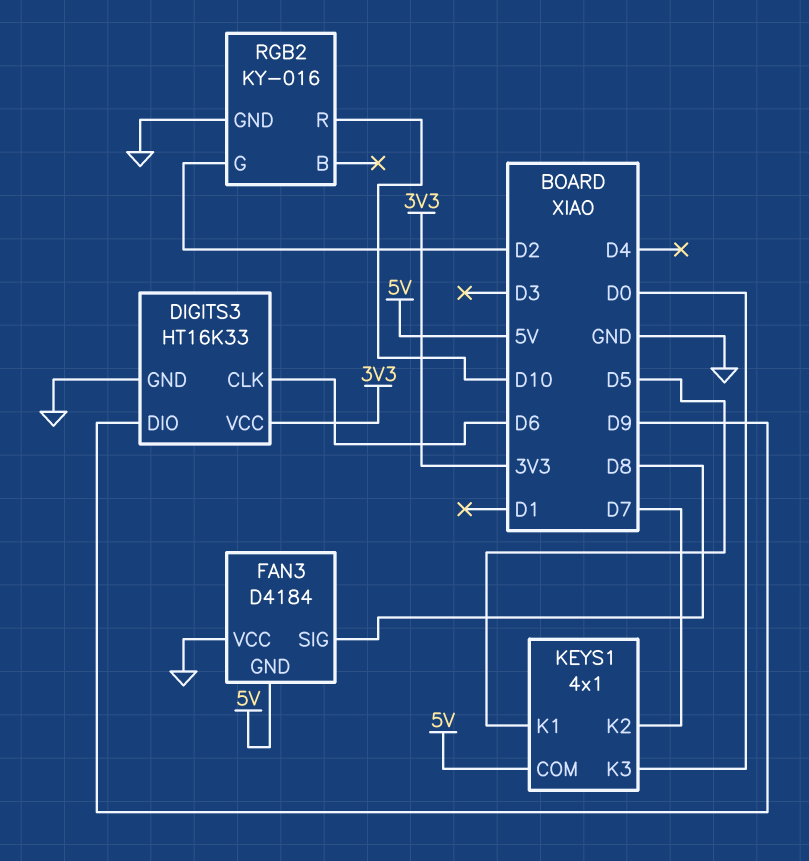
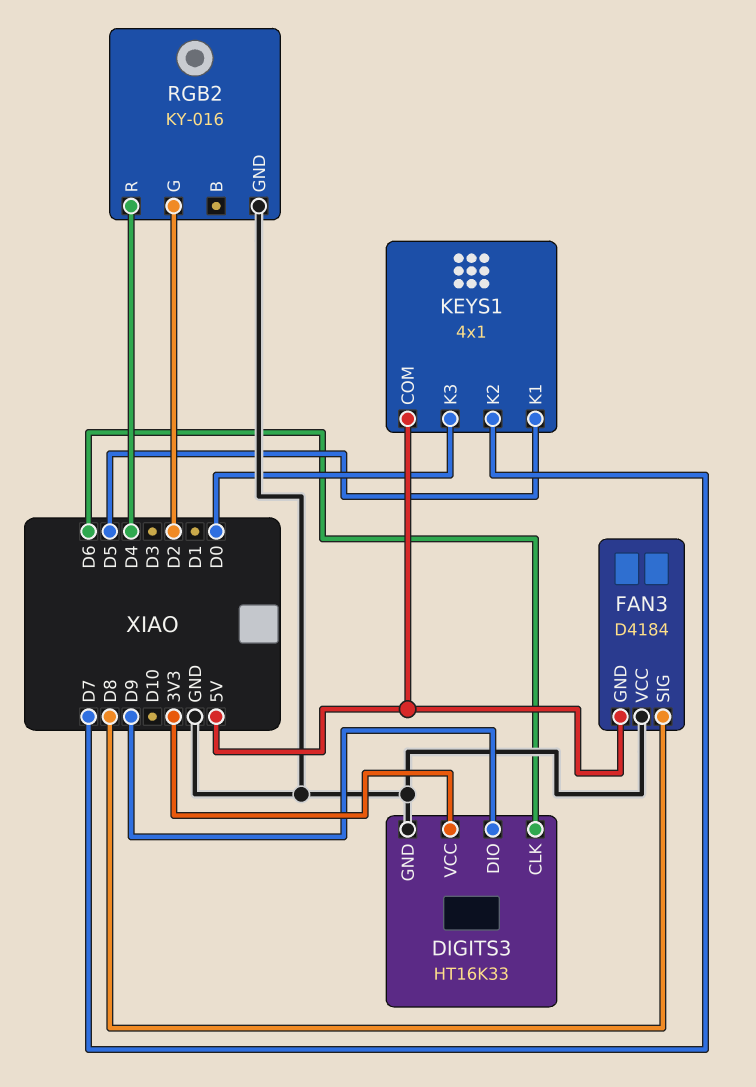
RGB2 pin R: D10 -> D4

